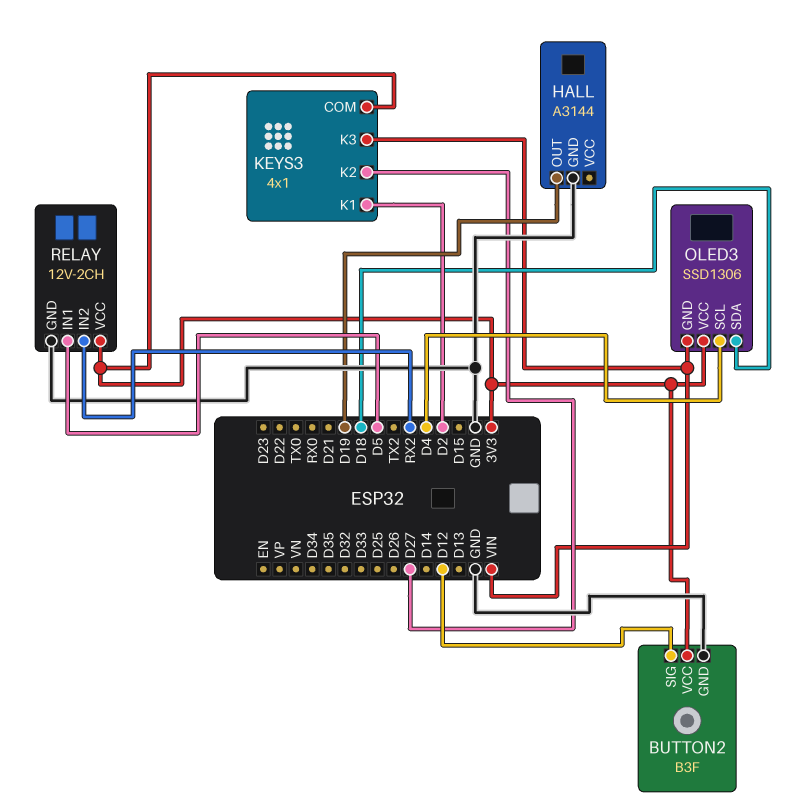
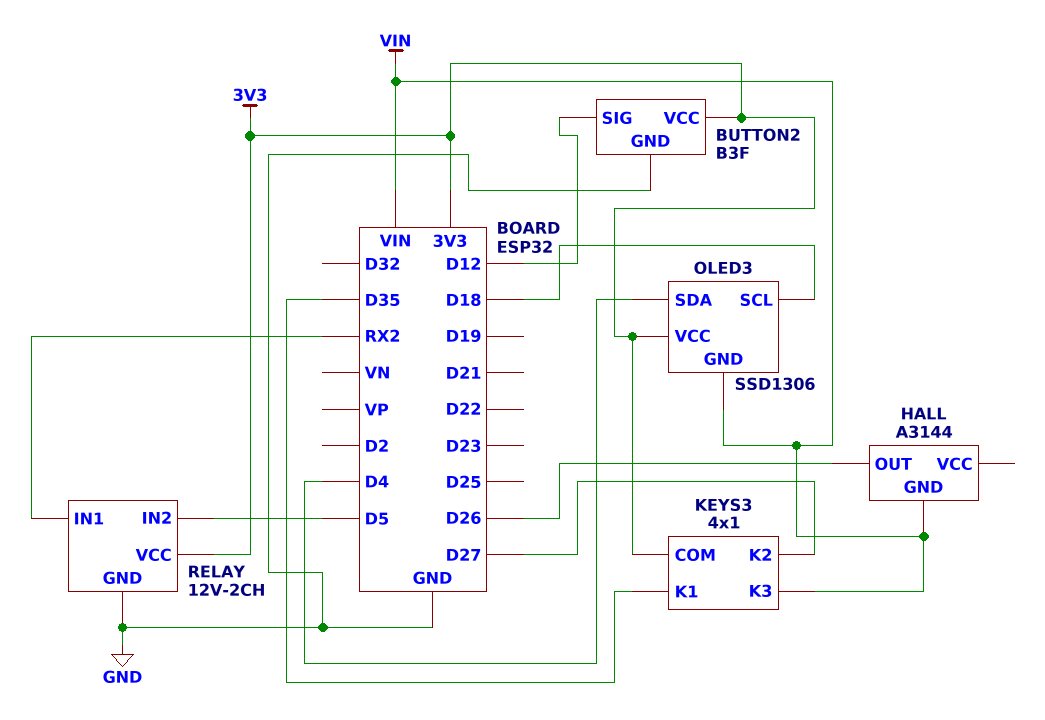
HALL pin GND: GND -> VIN
HALL pin OUT: D19 -> D26
KEYS3 pin K1: D2 -> D35
OLED3 pin SCL: D4 -> D18
OLED3 pin SDA: D18 -> D4
RELAY pin IN1: D5 -> RX2
RELAY pin IN2: RX2 -> D5

